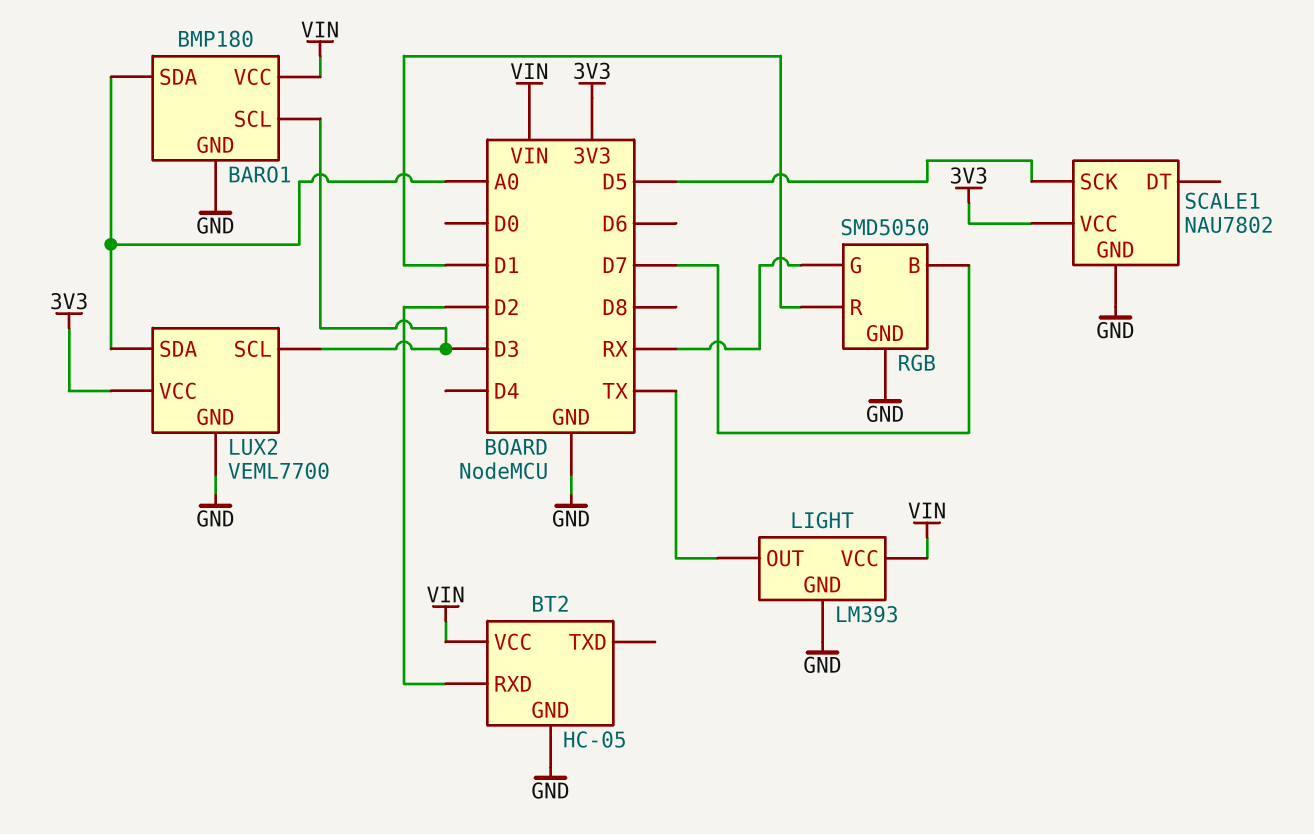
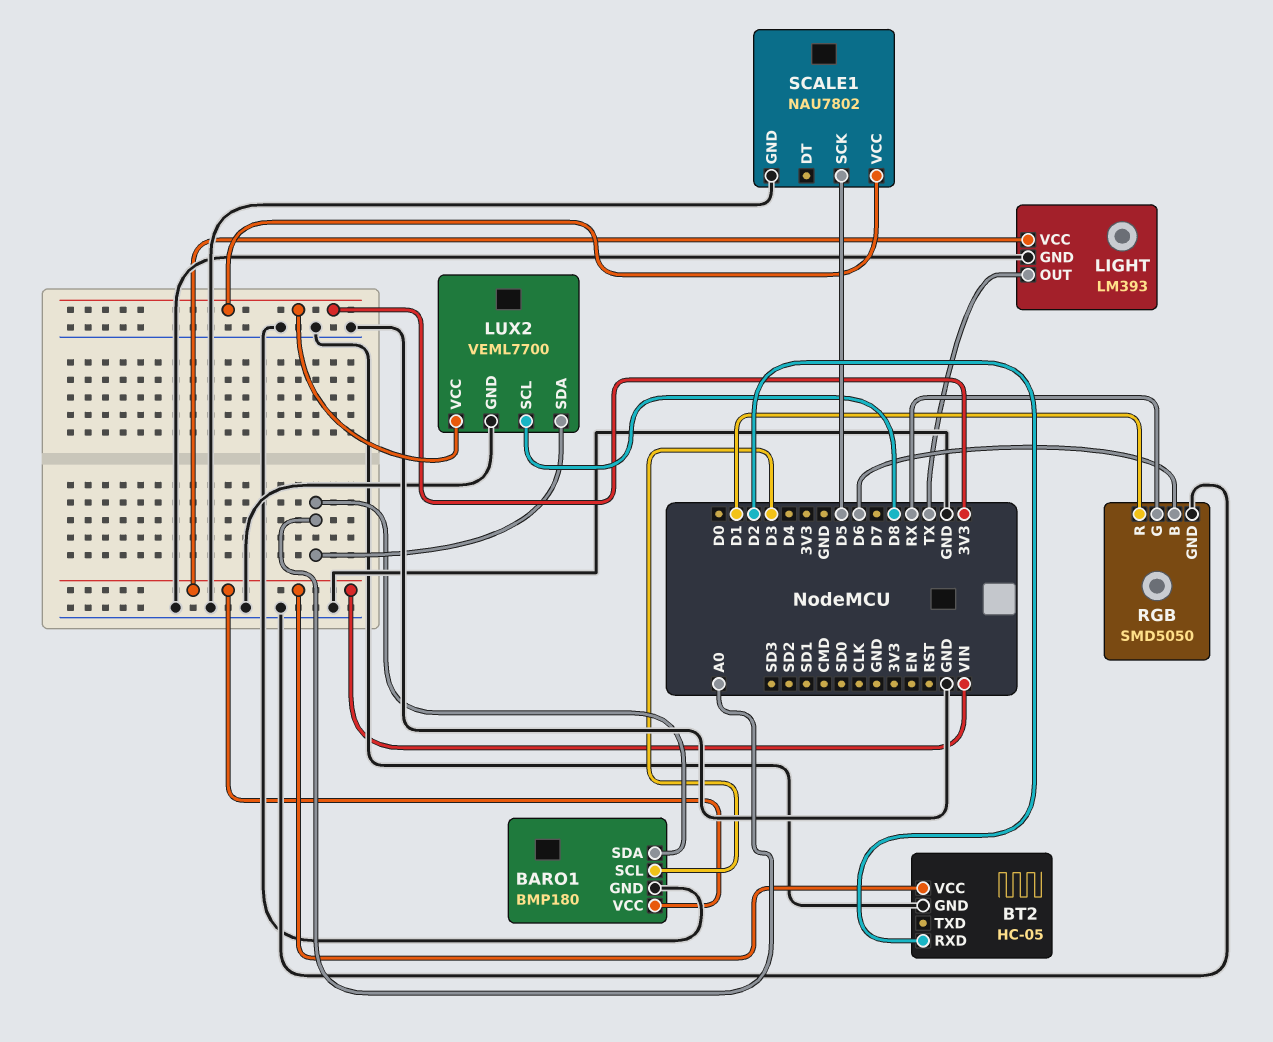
LUX2 pin SCL: D3 -> D8
RGB pin B: D7 -> D6

